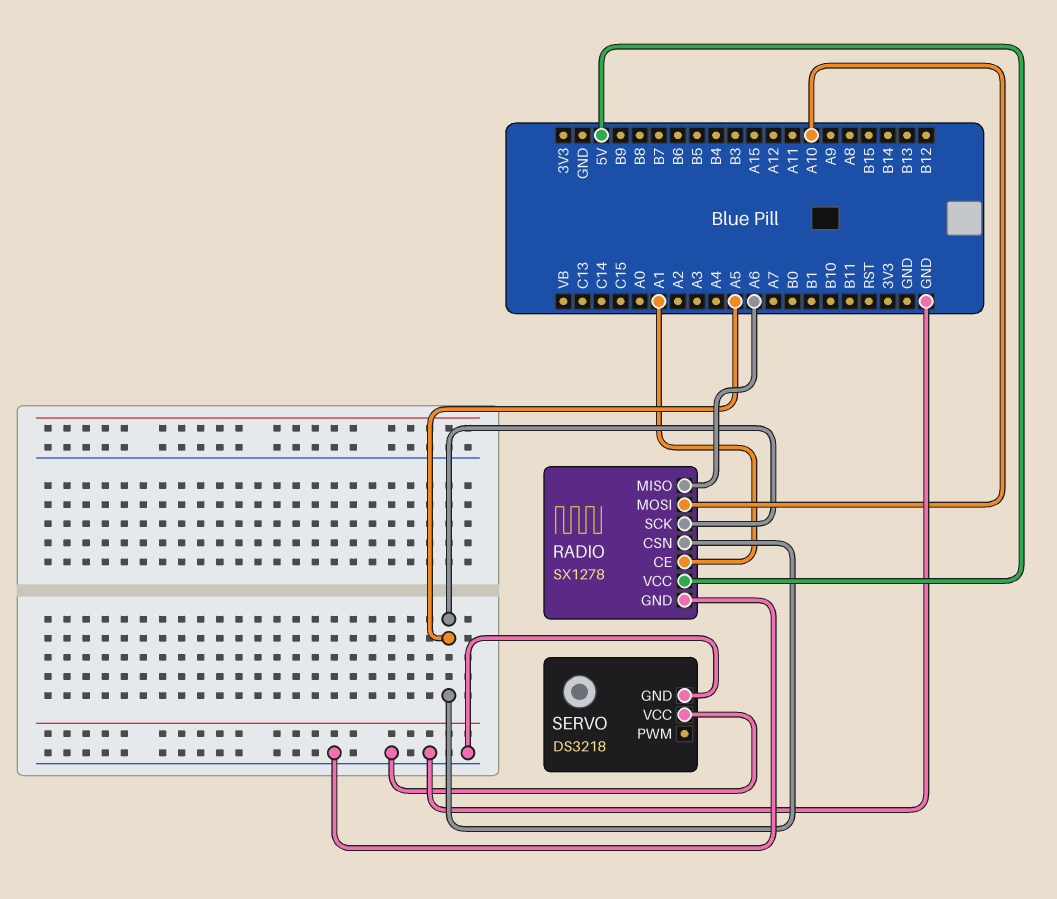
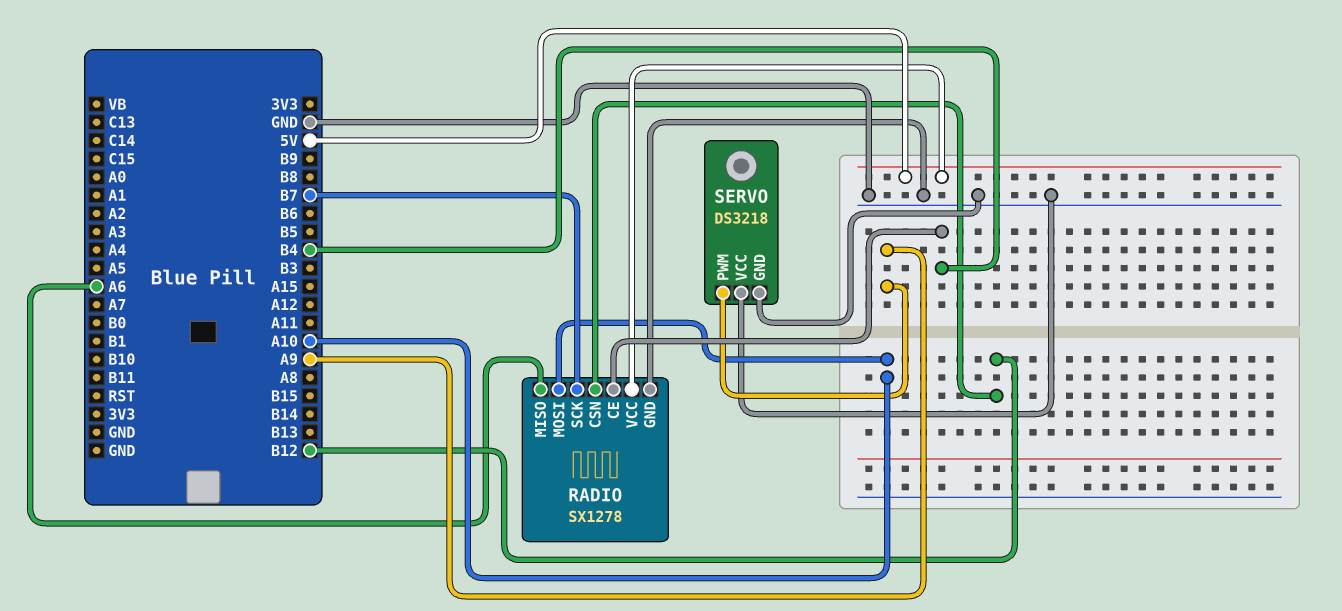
RADIO pin CE: A1 -> B4
RADIO pin CSN: A5 -> B12
RADIO pin SCK: A5 -> B7
SERVO pin PWM: none -> A9

